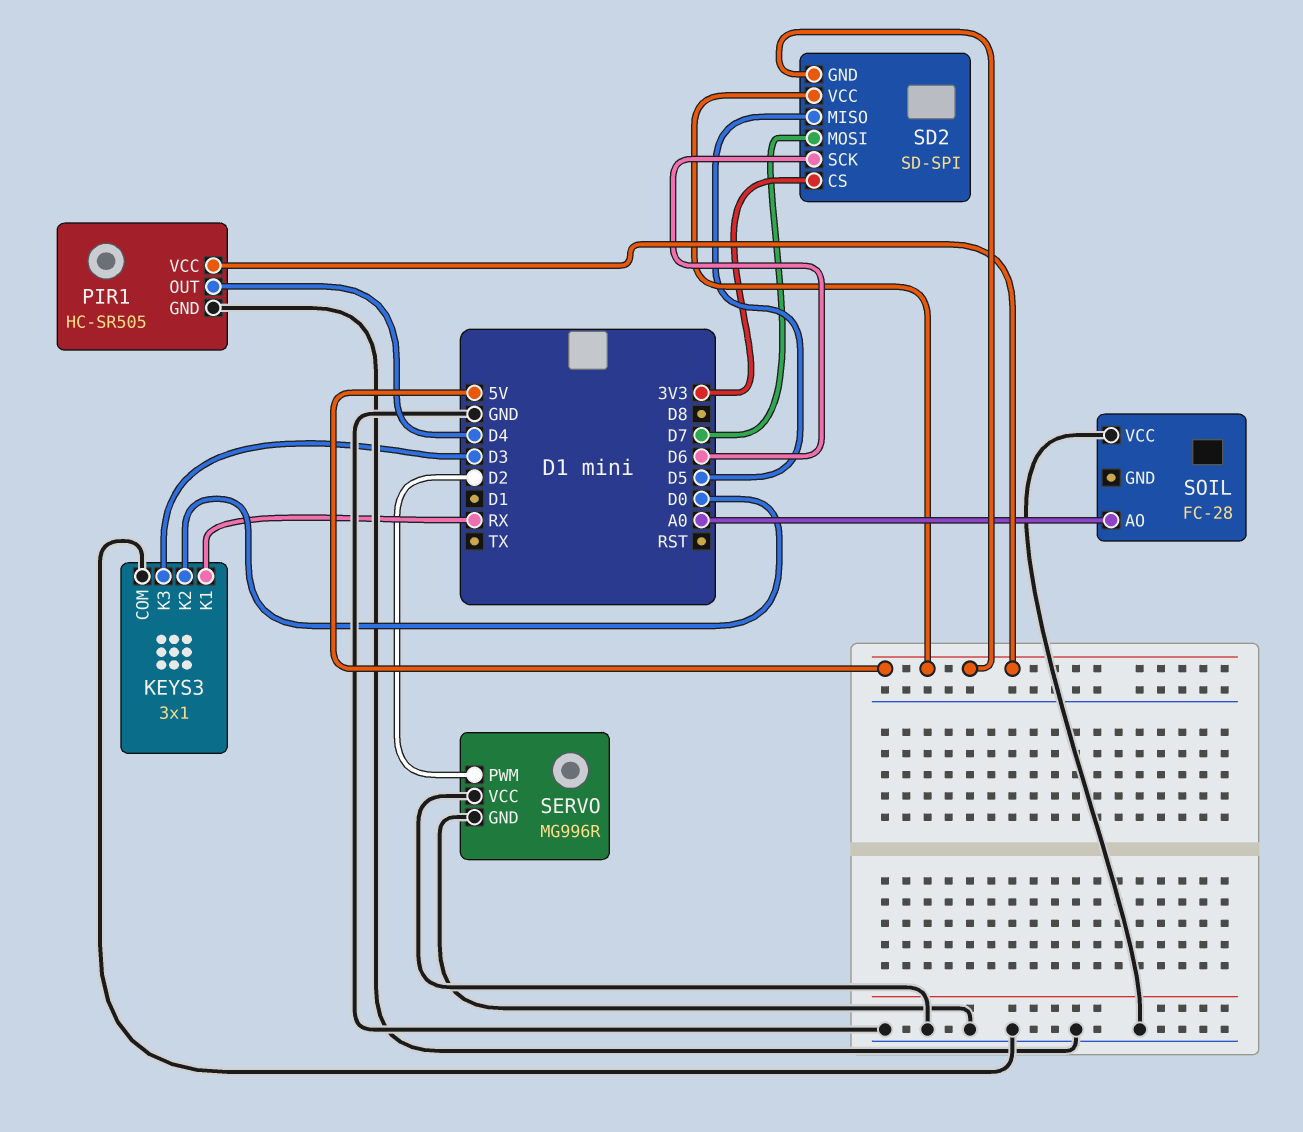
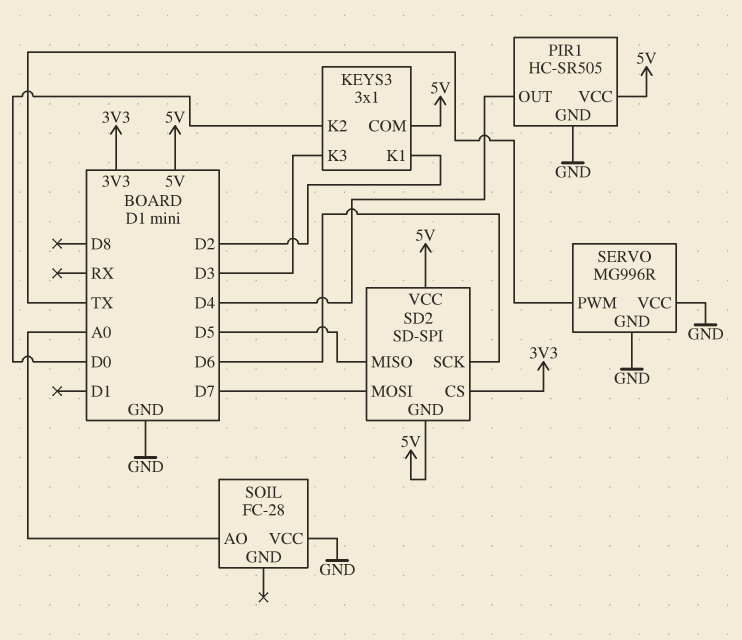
KEYS3 pin COM: GND -> 5V
KEYS3 pin K1: RX -> D2
SERVO pin PWM: D2 -> TX

